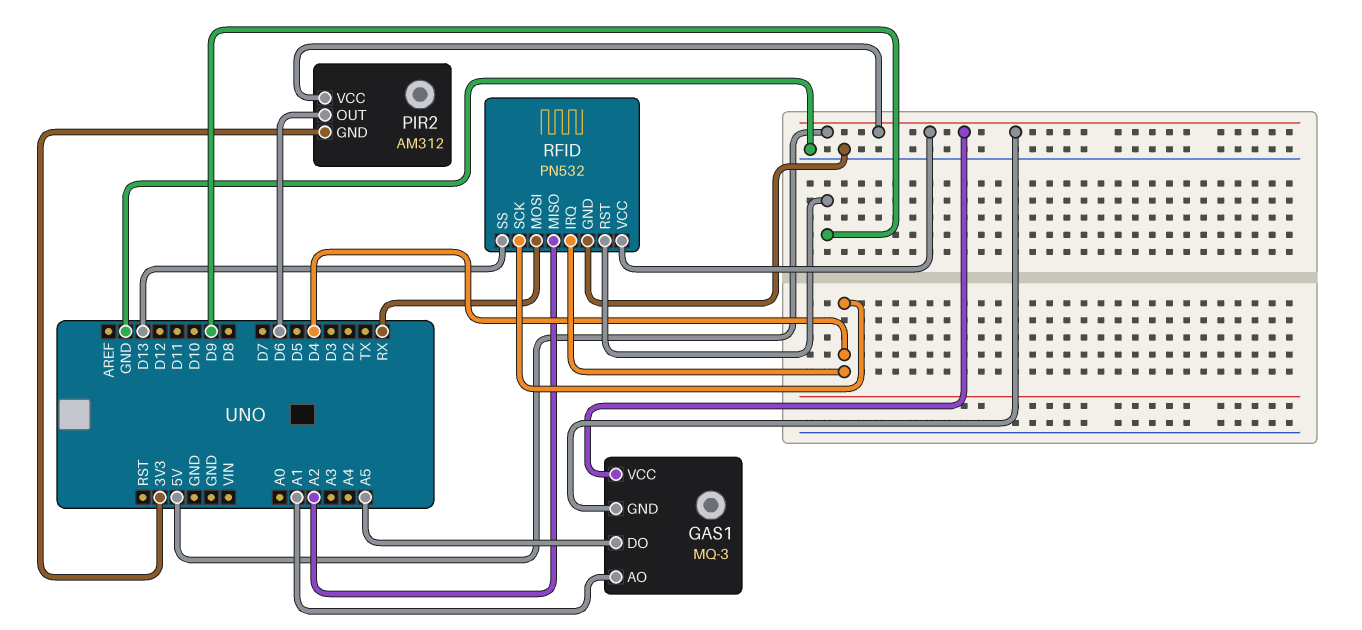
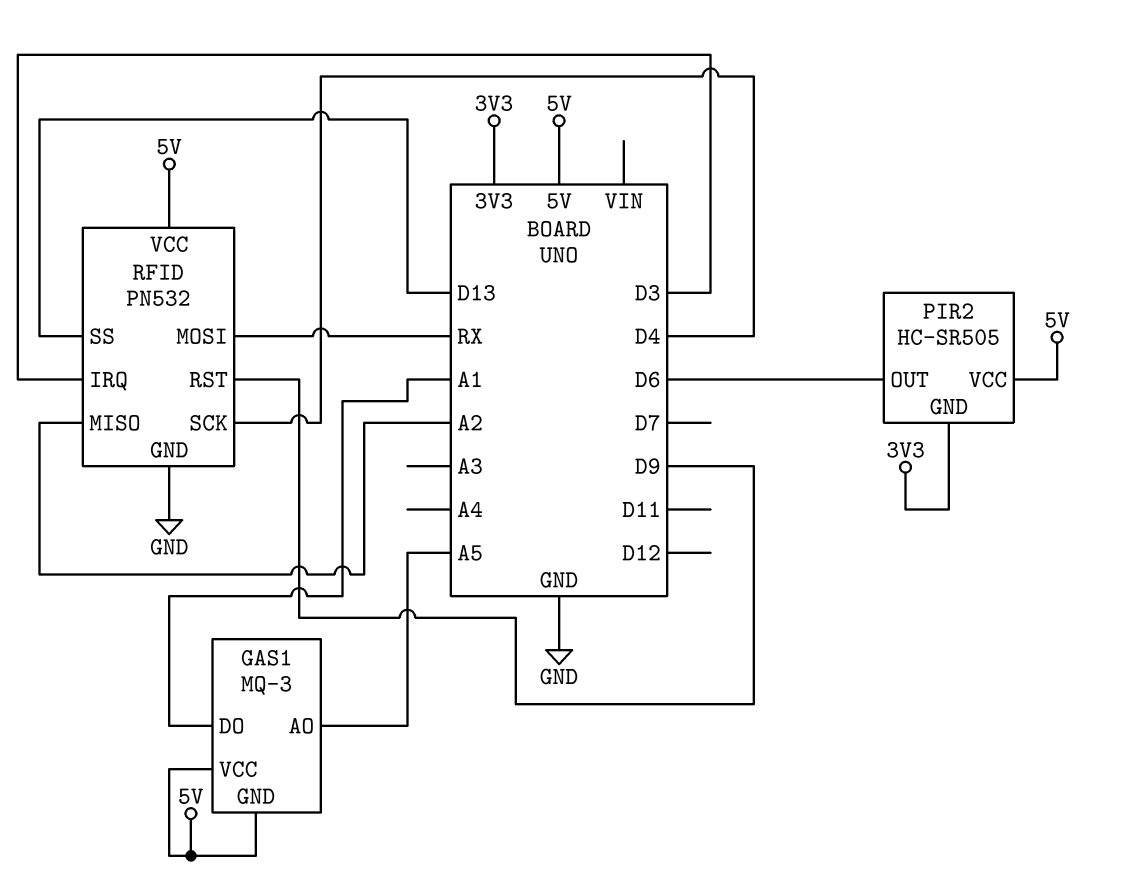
GAS1 pin AO: A1 -> A5
GAS1 pin DO: A5 -> A1
PIR2: AM312 -> HC-SR505
RFID pin IRQ: D4 -> D3

